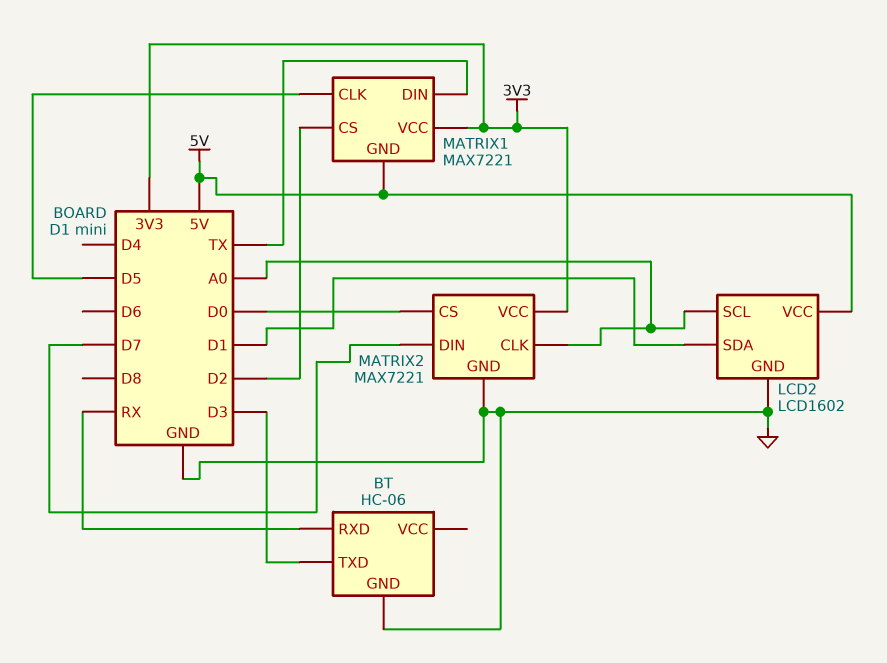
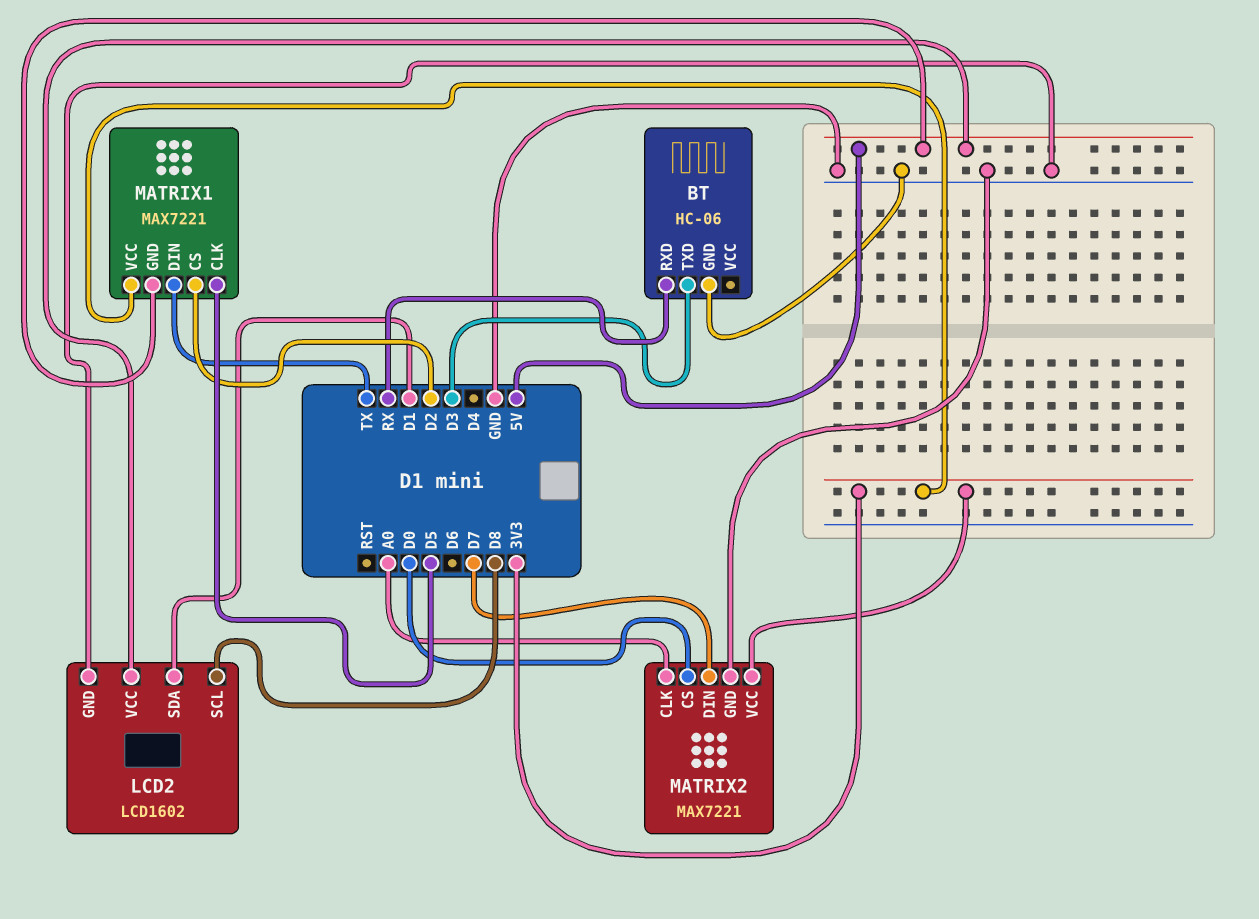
LCD2 pin SCL: A0 -> D8

